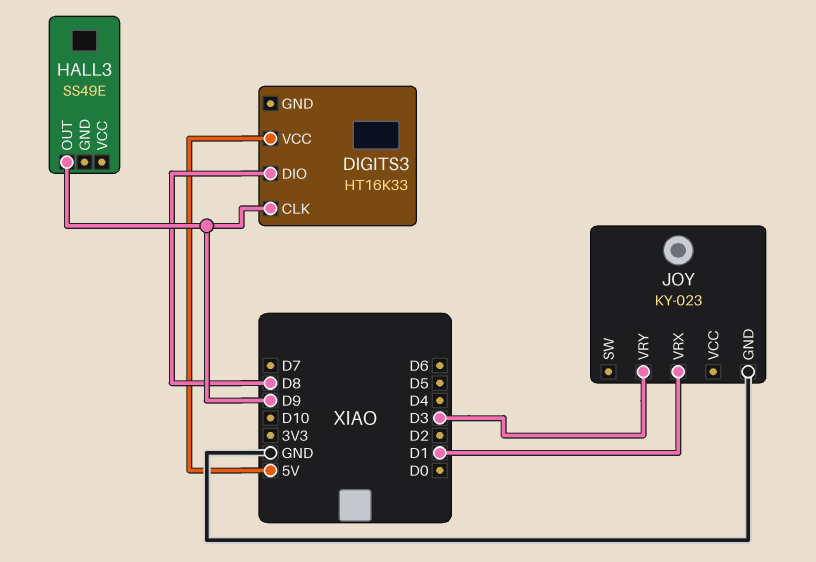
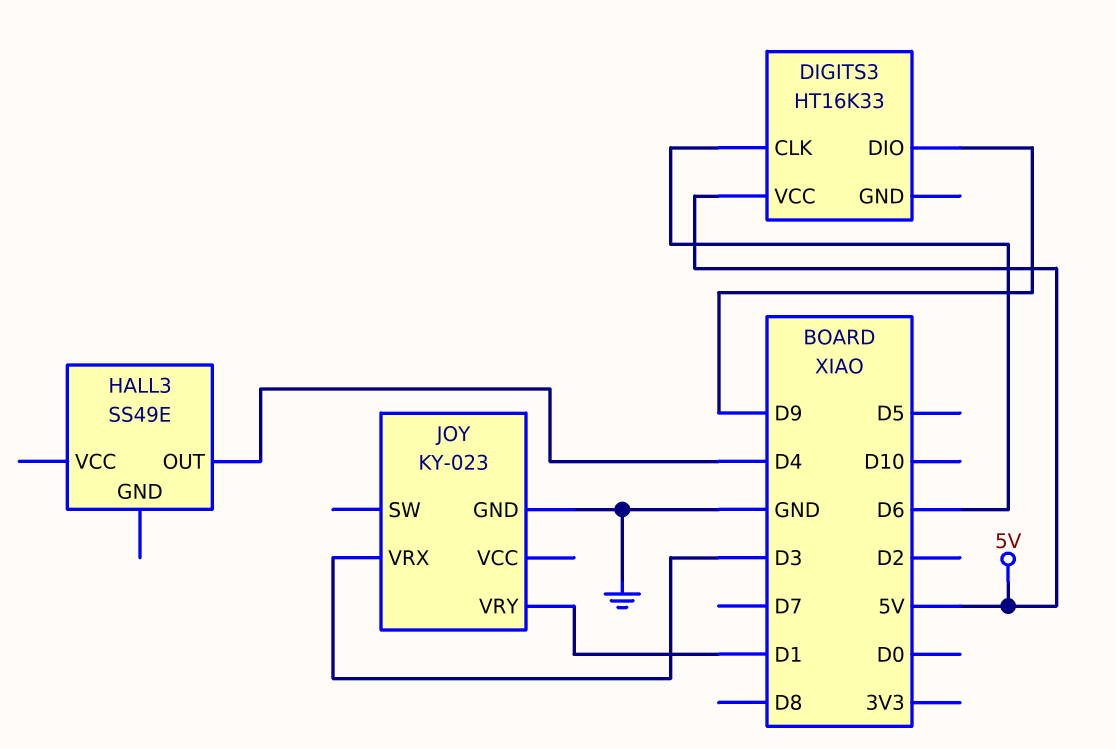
DIGITS3 pin CLK: D9 -> D6
DIGITS3 pin DIO: D8 -> D9
HALL3 pin OUT: D9 -> D4
JOY pin VRX: D1 -> D3
JOY pin VRY: D3 -> D1

